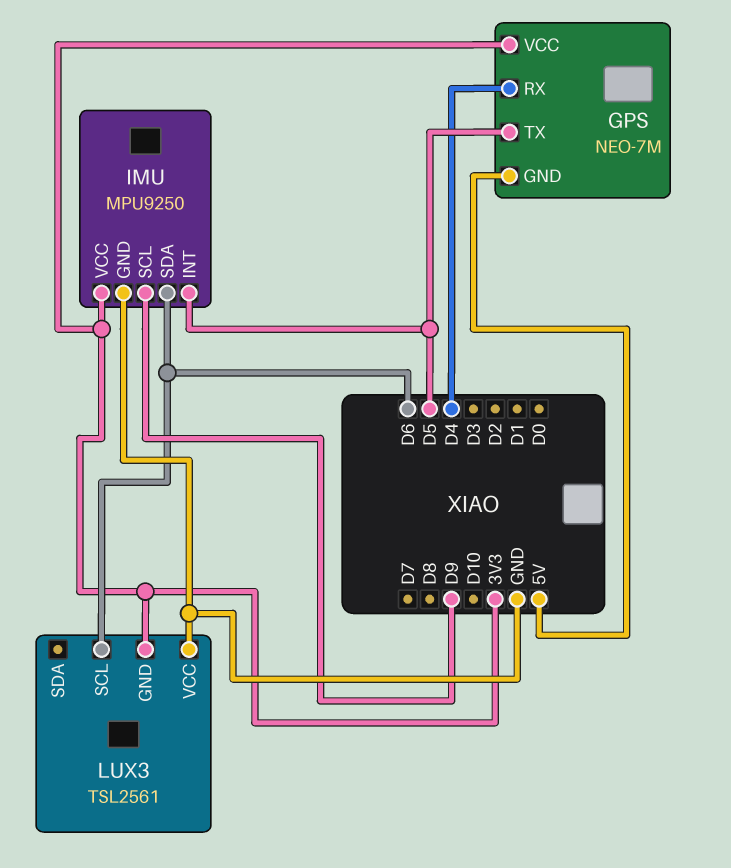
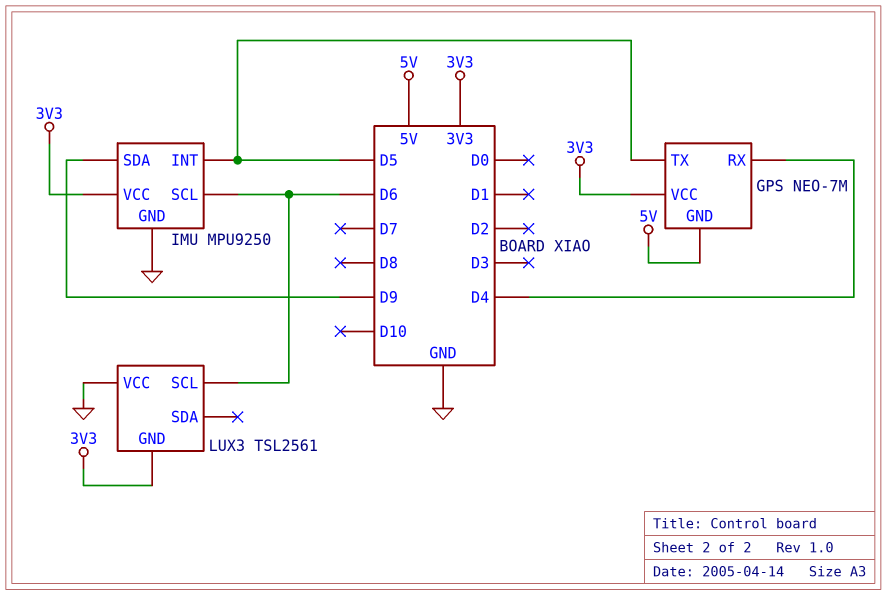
IMU pin SCL: D9 -> D6
IMU pin SDA: D6 -> D9

